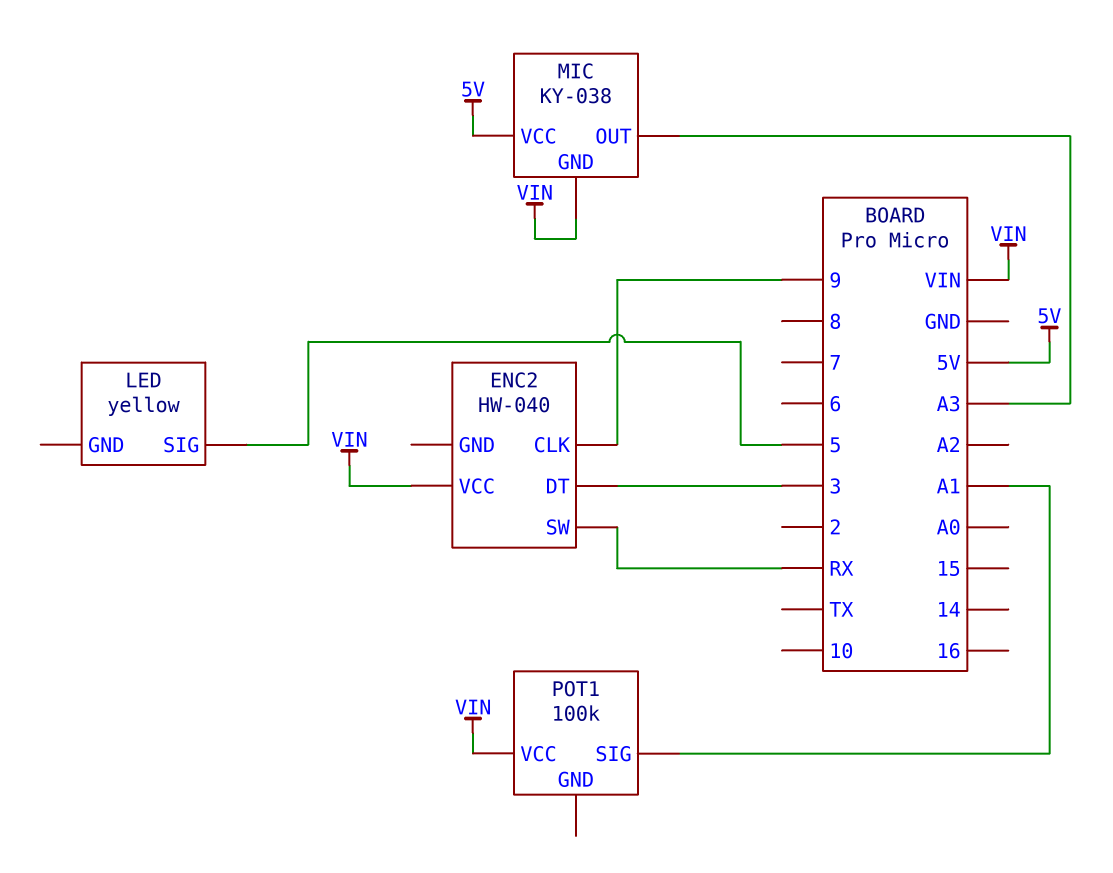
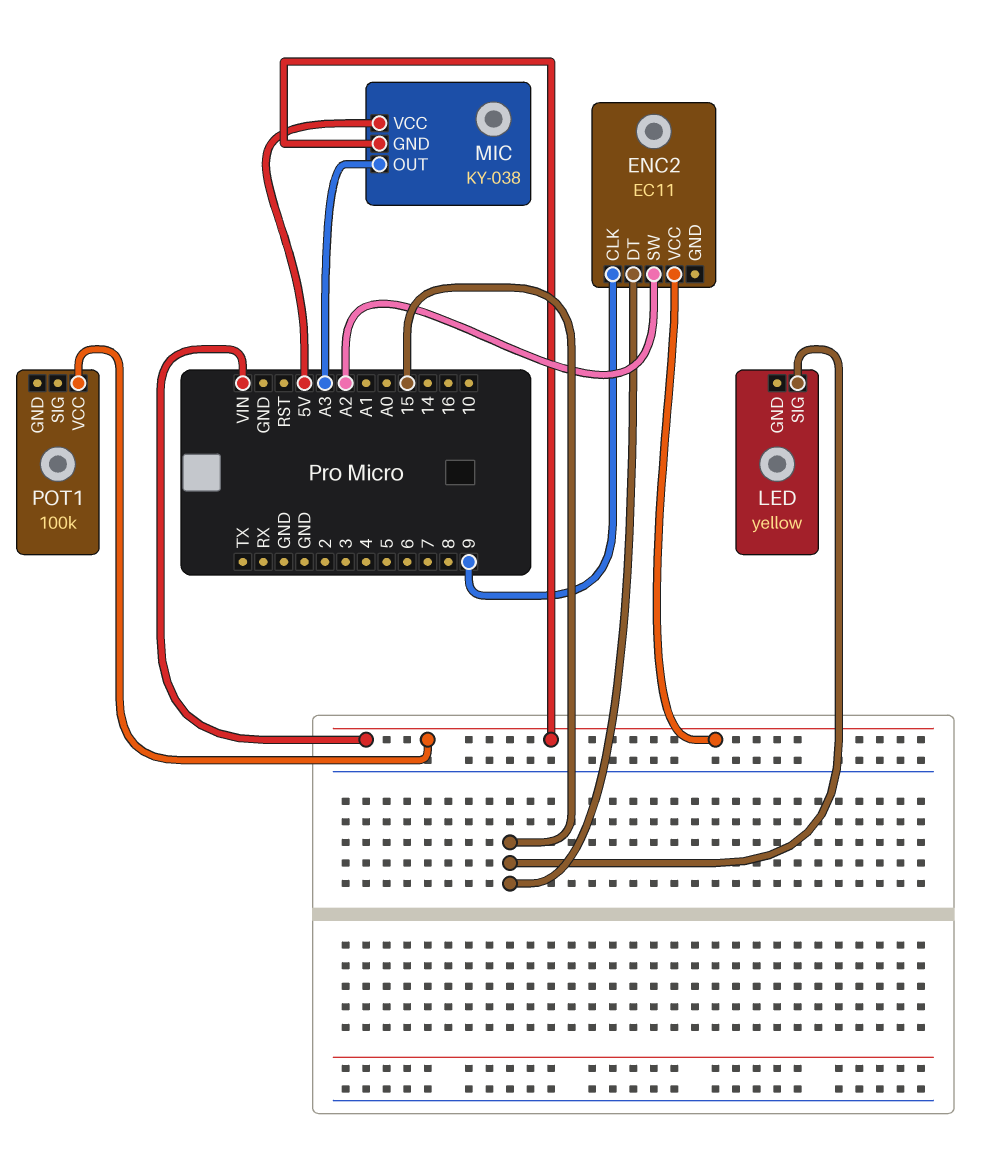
ENC2: HW-040 -> EC11
ENC2 pin DT: 3 -> 15
ENC2 pin SW: RX -> A2
LED pin SIG: 5 -> 15
POT1 pin SIG: A1 -> none

